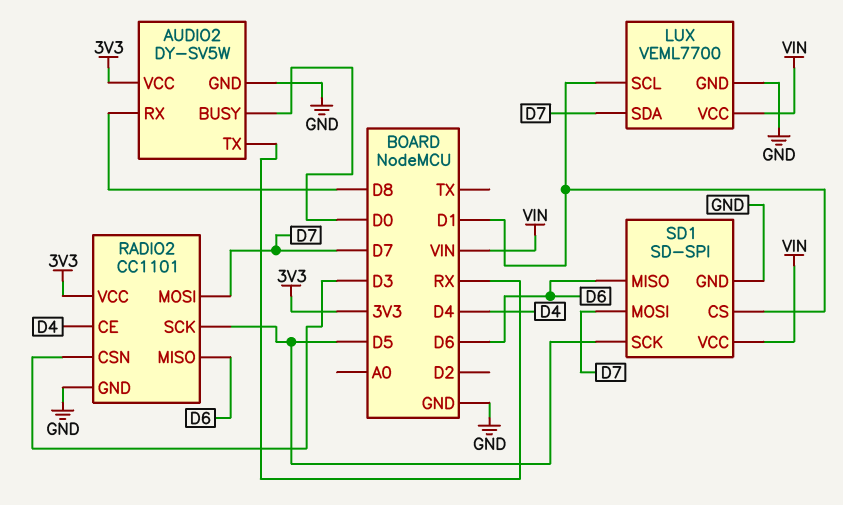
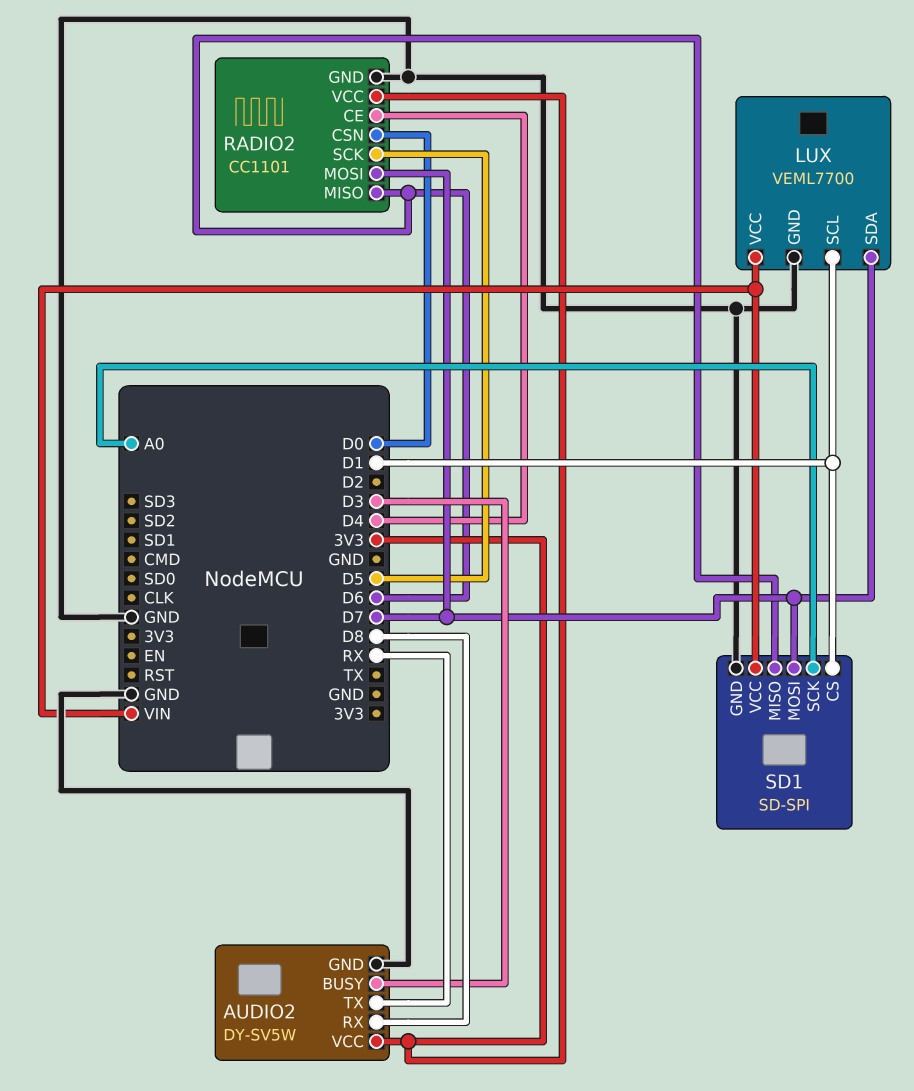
AUDIO2 pin BUSY: D0 -> D3
RADIO2 pin CSN: D3 -> D0
SD1 pin SCK: D5 -> A0

